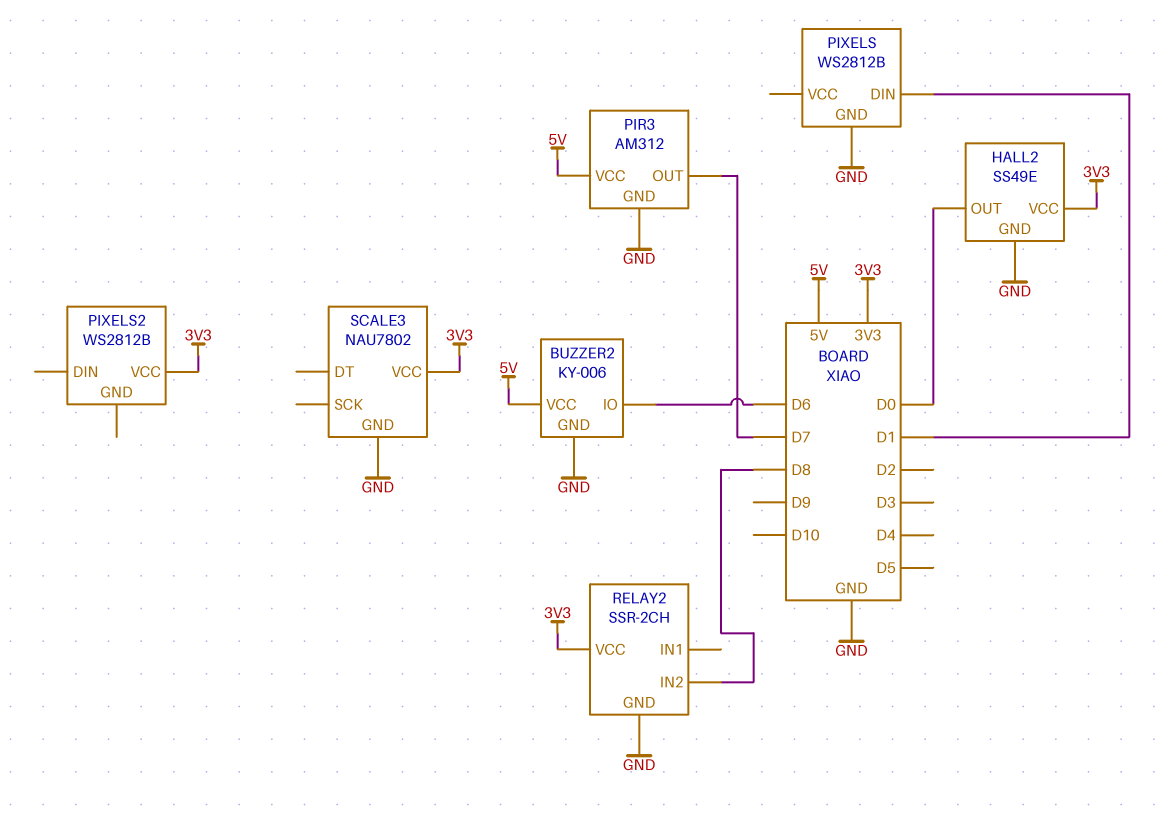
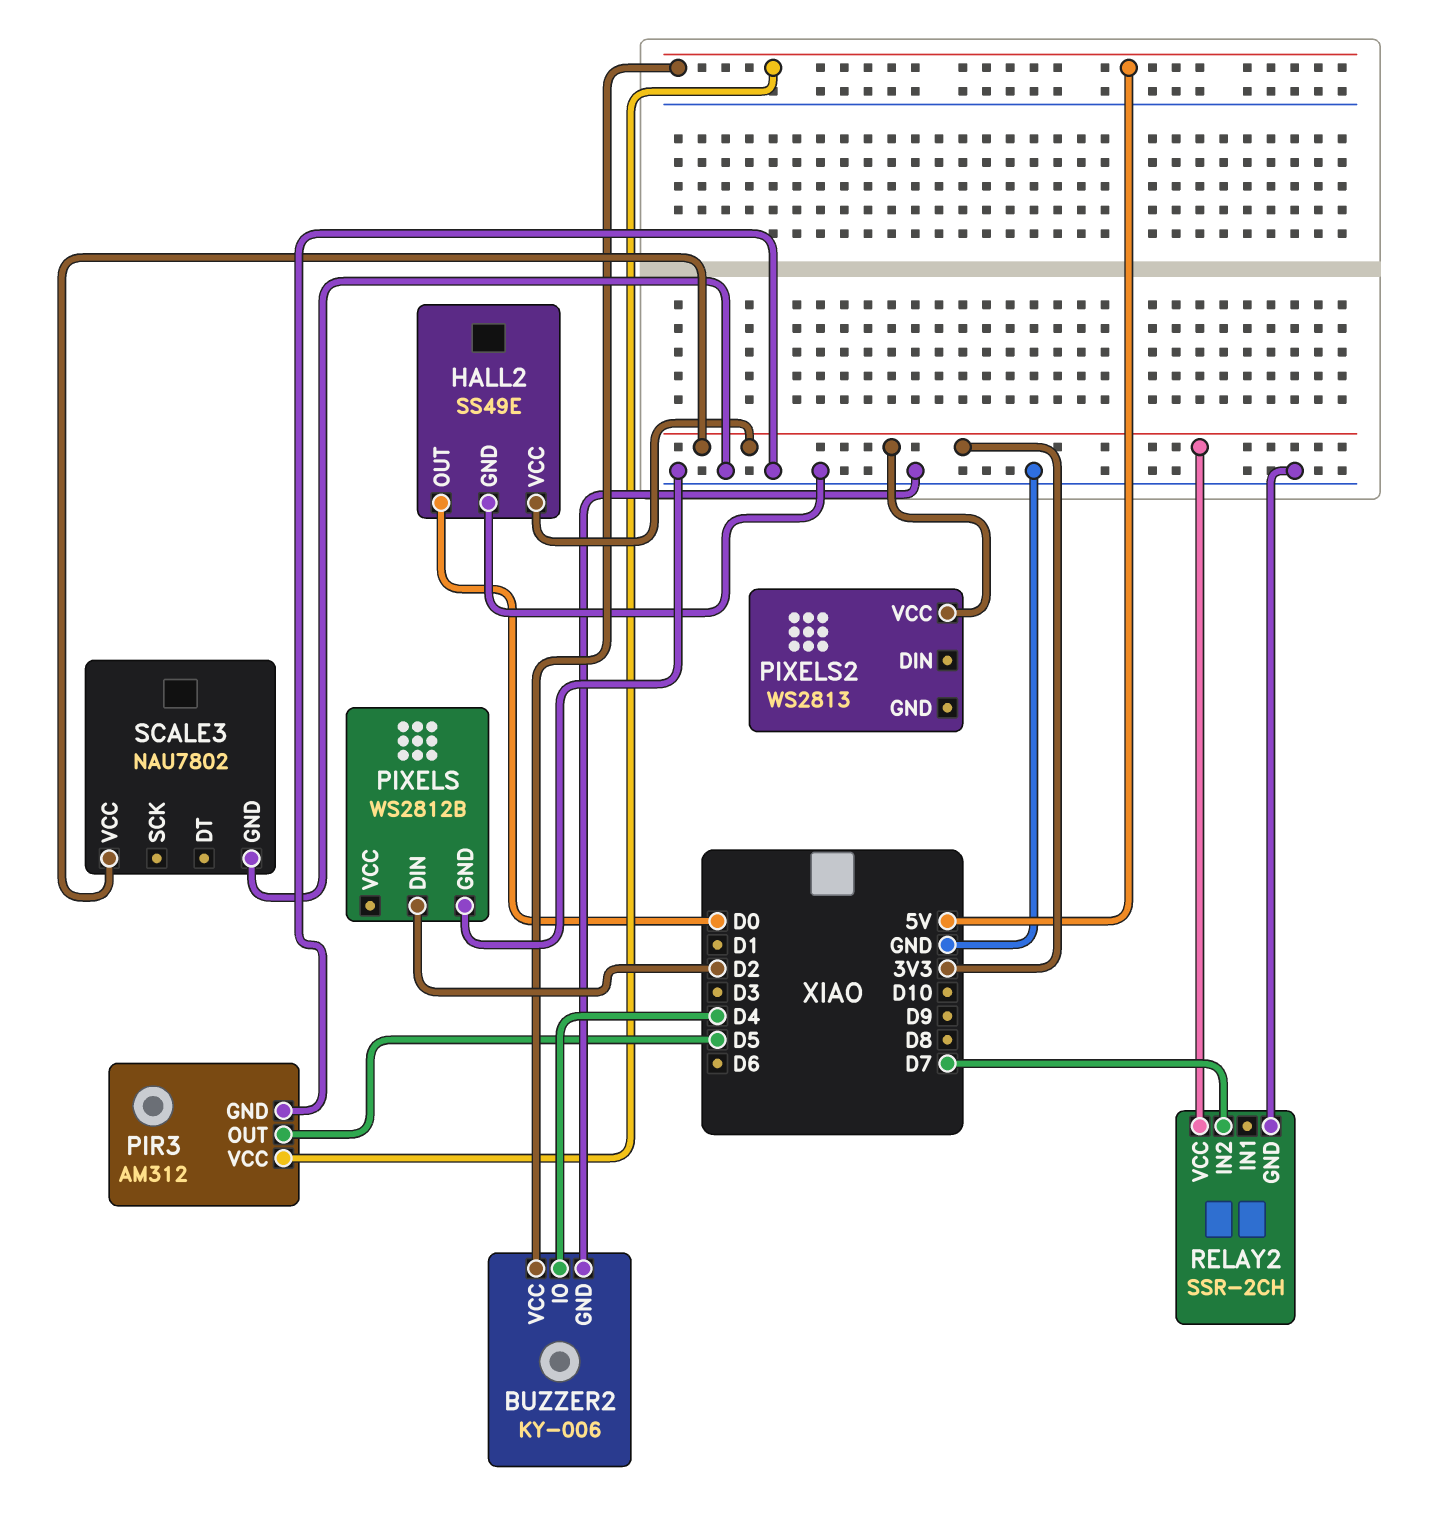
BUZZER2 pin IO: D6 -> D4
PIR3 pin OUT: D7 -> D5
PIXELS pin DIN: D1 -> D2
PIXELS2: WS2812B -> WS2813
RELAY2 pin IN2: D8 -> D7

